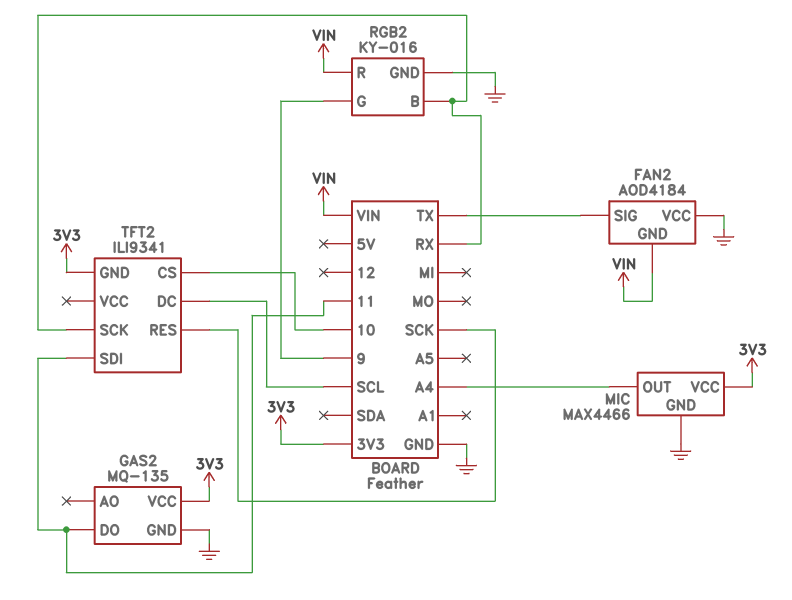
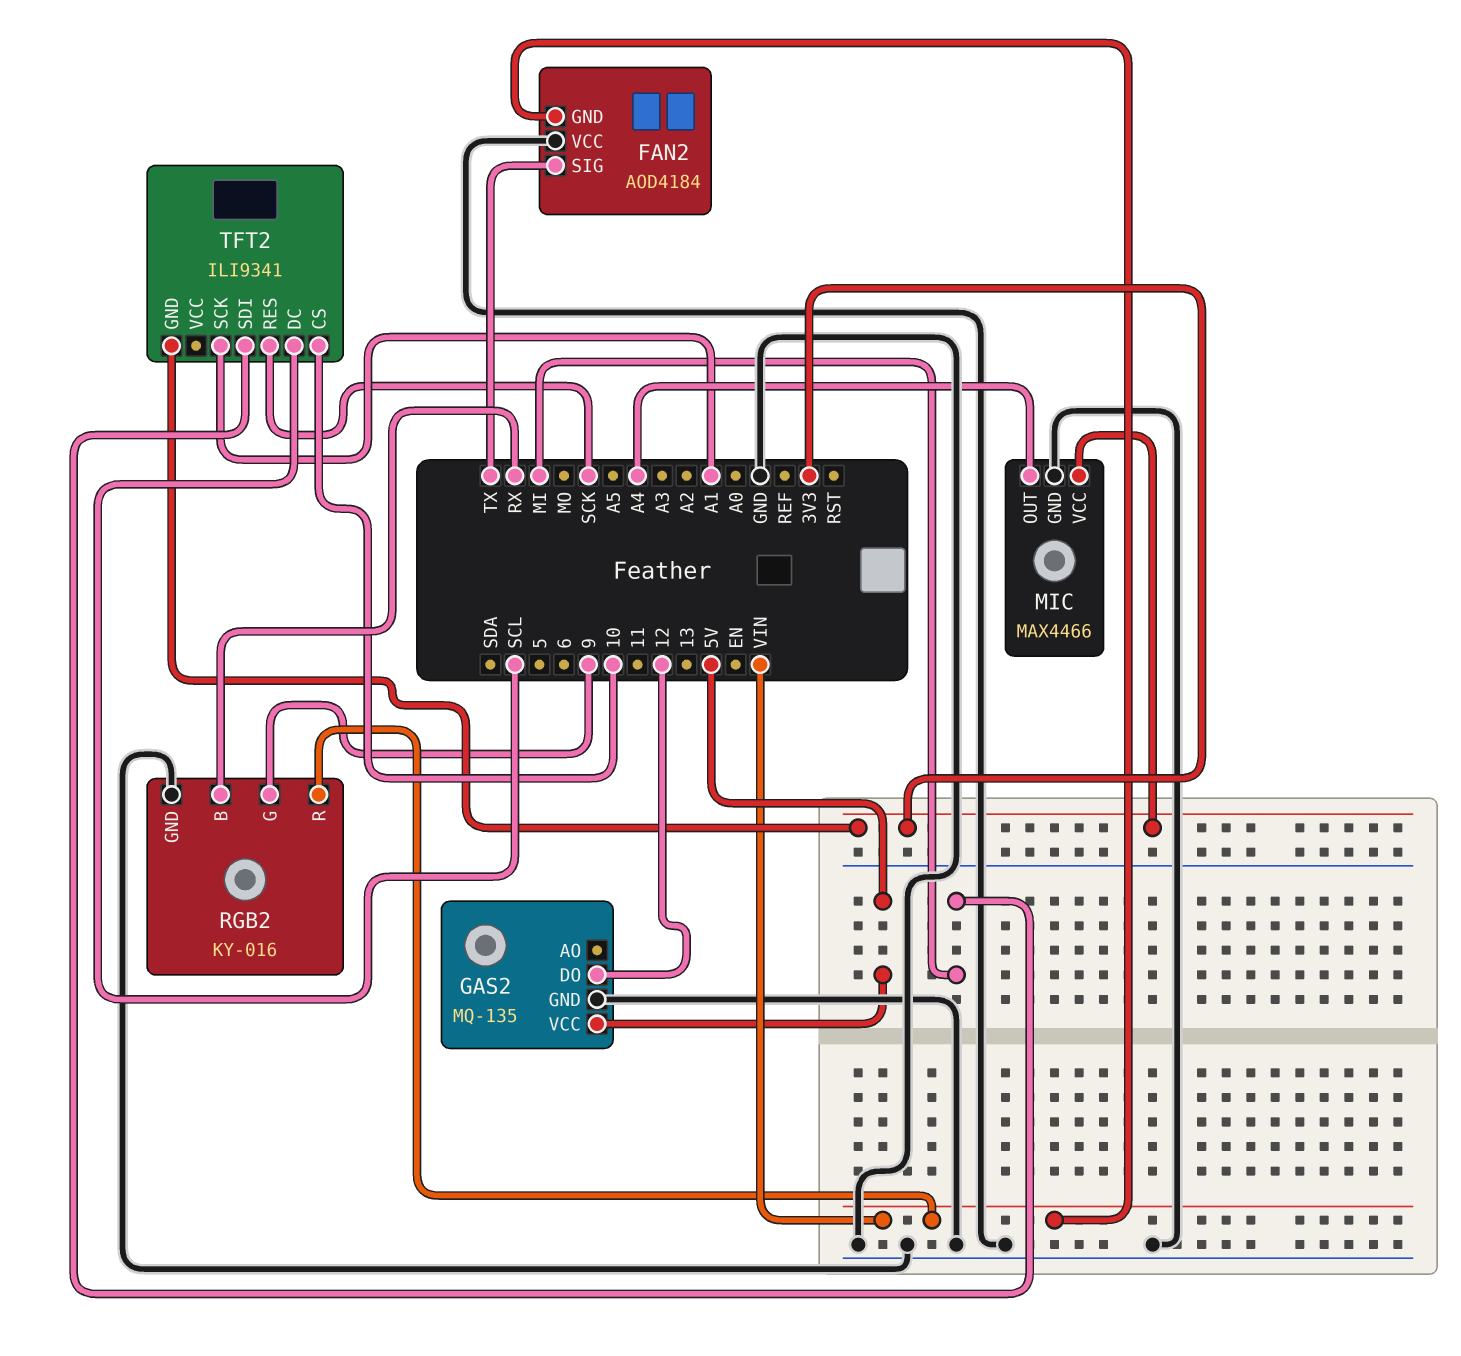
GAS2 pin DO: 11 -> 12
GAS2 pin VCC: 3V3 -> 5V
TFT2 pin SCK: RX -> A1
TFT2 pin SDI: 11 -> MI

